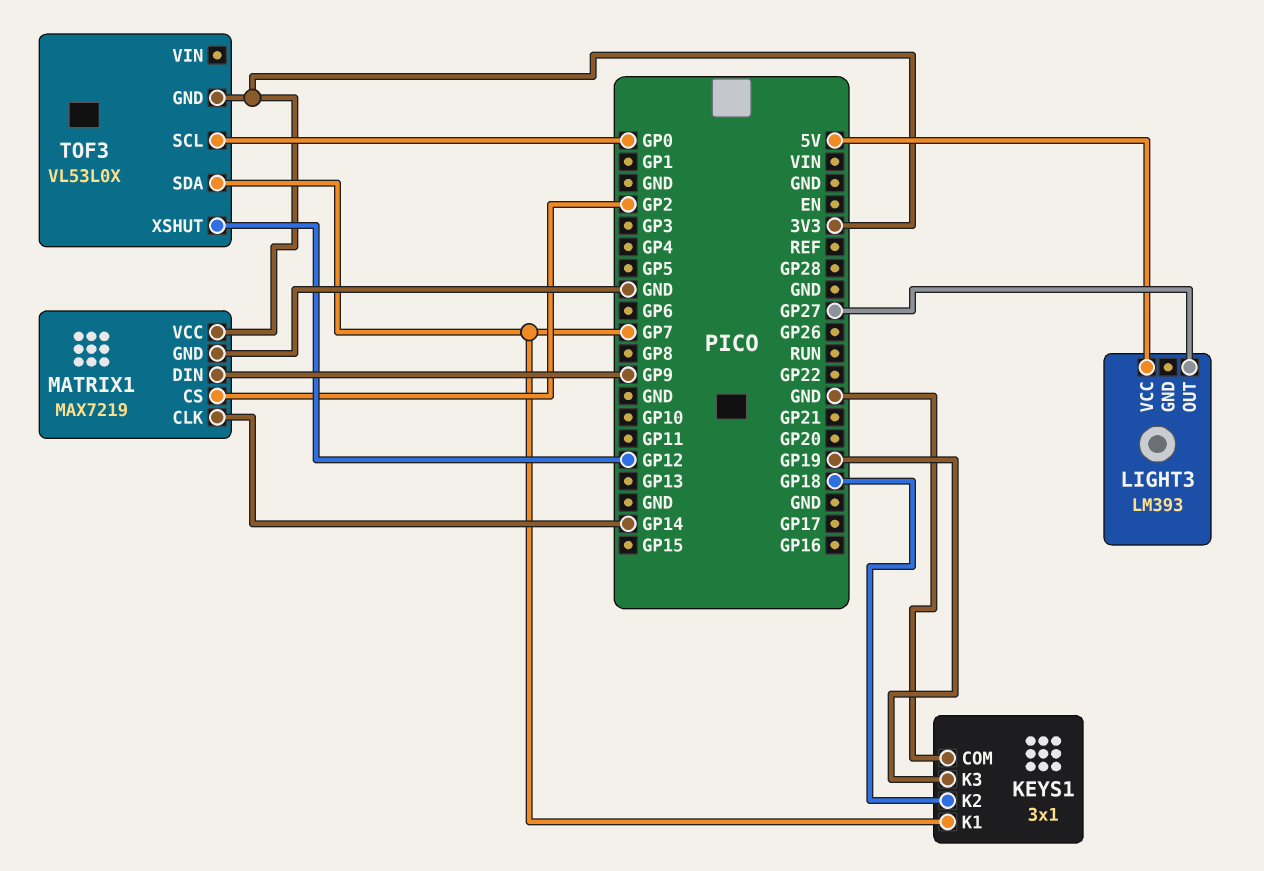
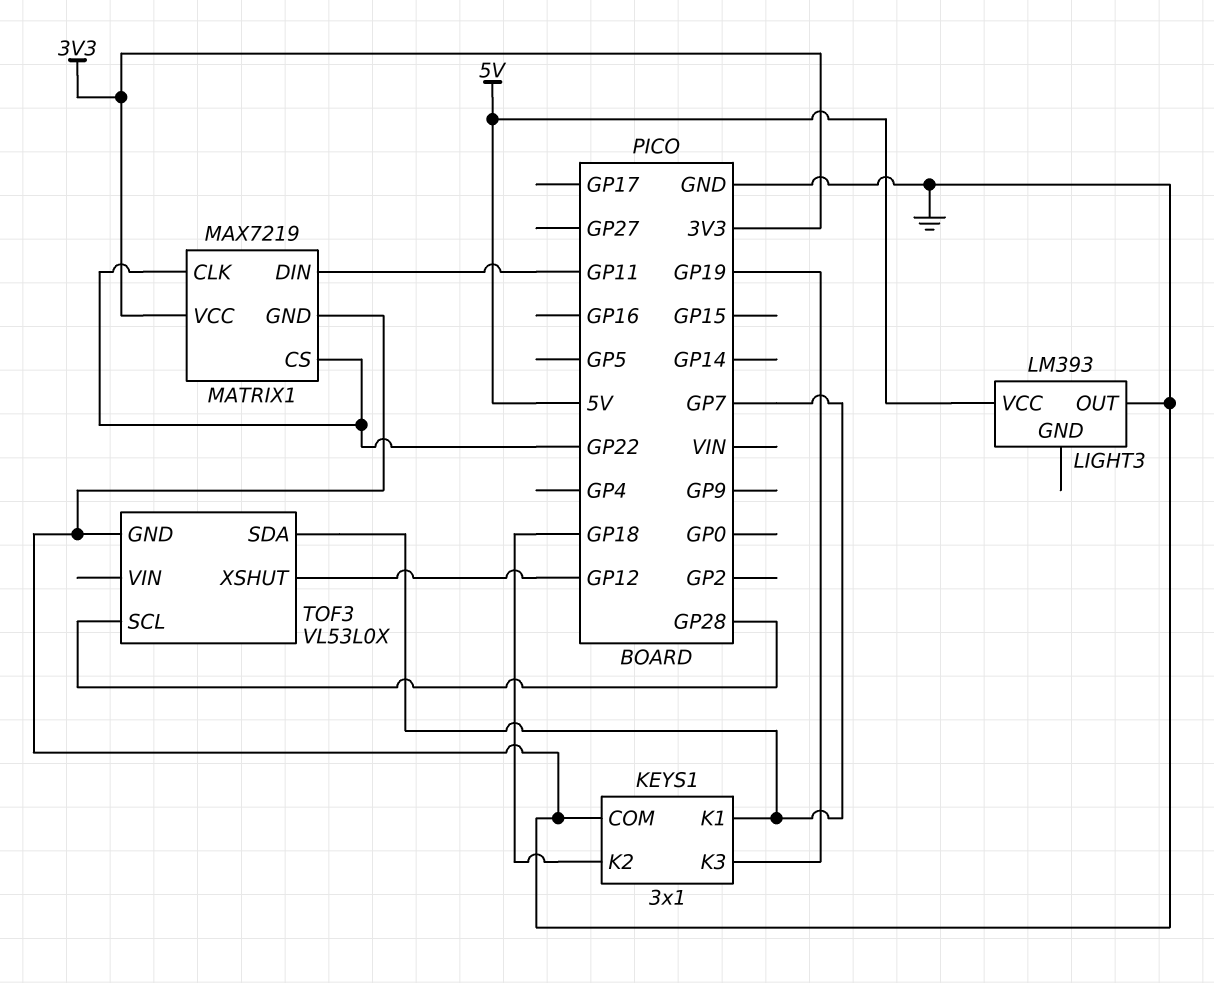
LIGHT3 pin OUT: GP27 -> GND
MATRIX1 pin CLK: GP14 -> GP22
MATRIX1 pin CS: GP2 -> GP22
MATRIX1 pin DIN: GP9 -> GP11
TOF3 pin GND: 3V3 -> GND
TOF3 pin SCL: GP0 -> GP28

